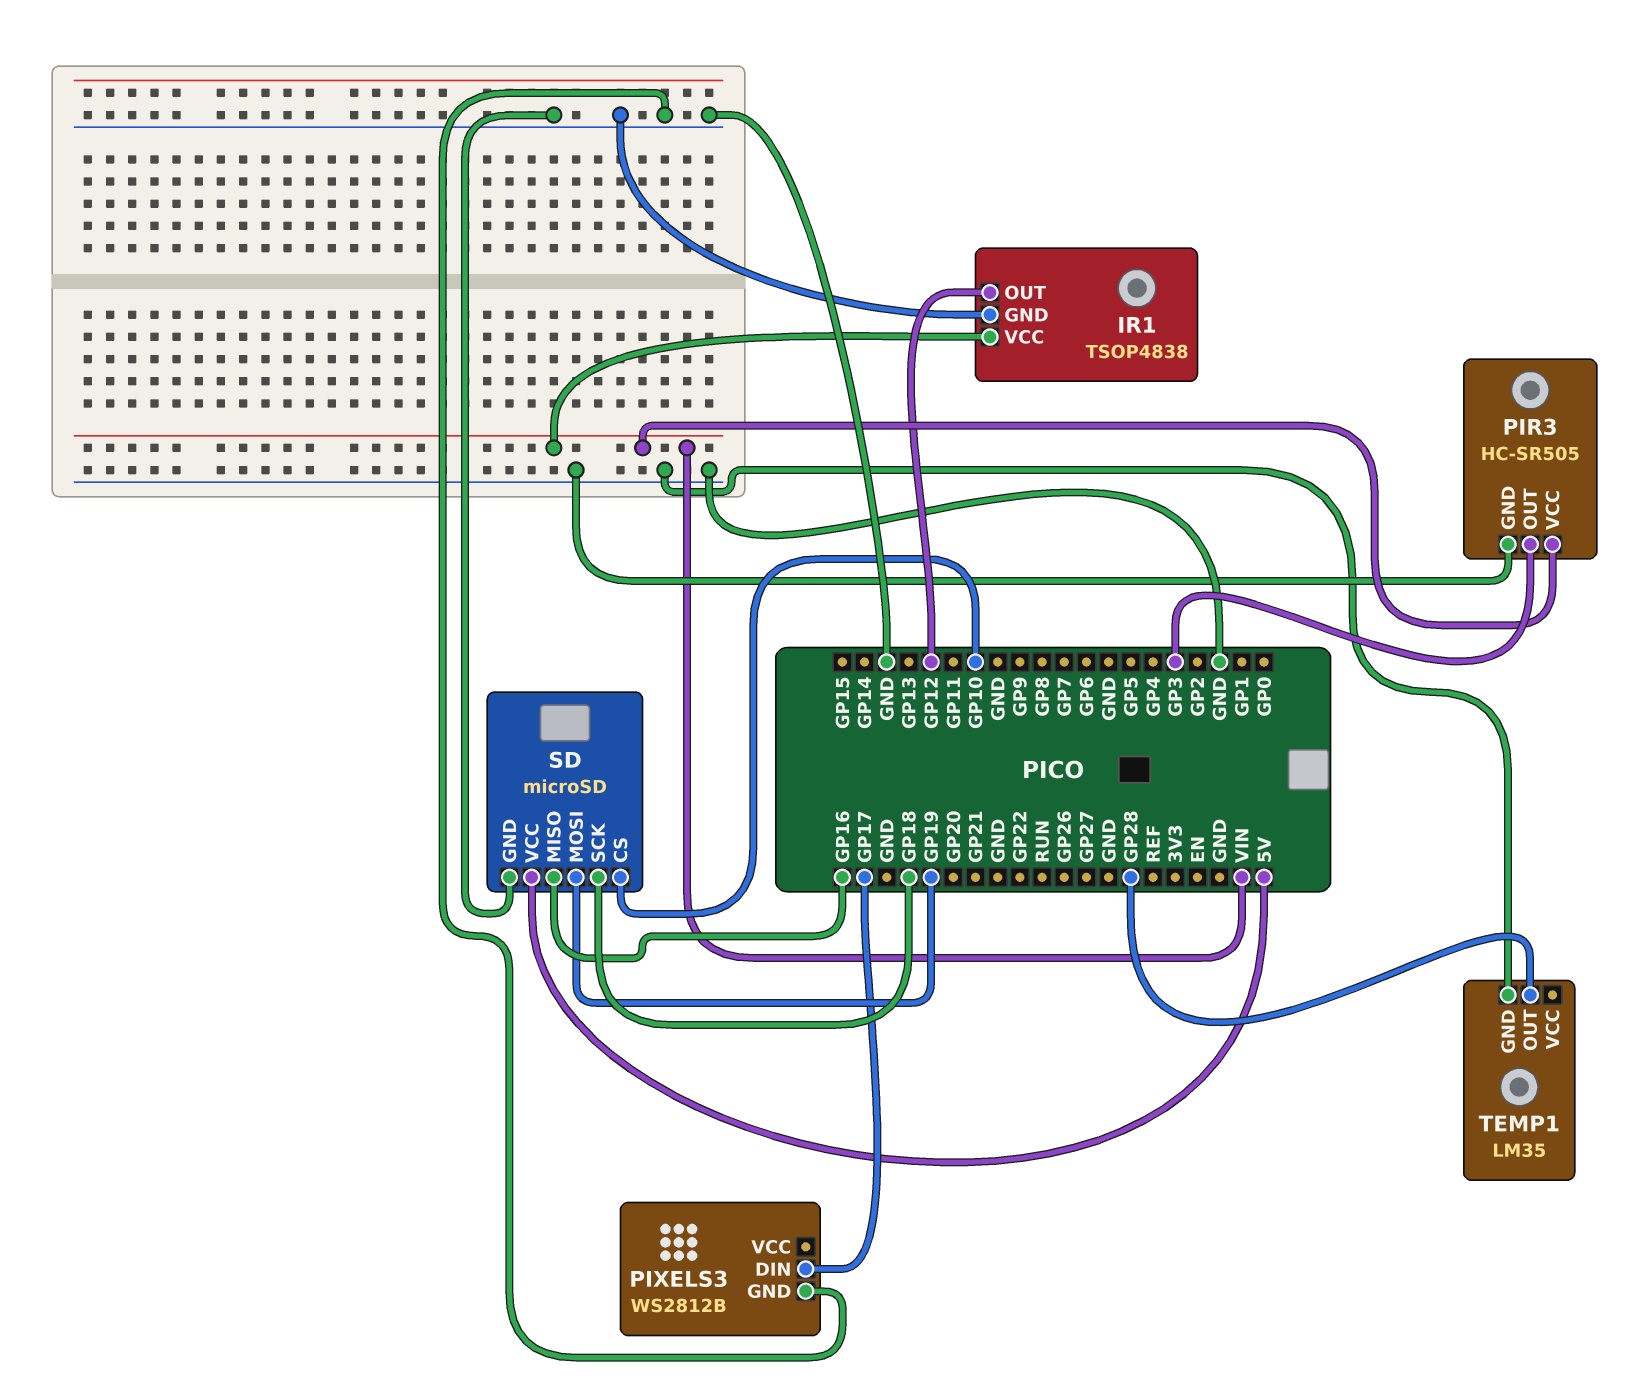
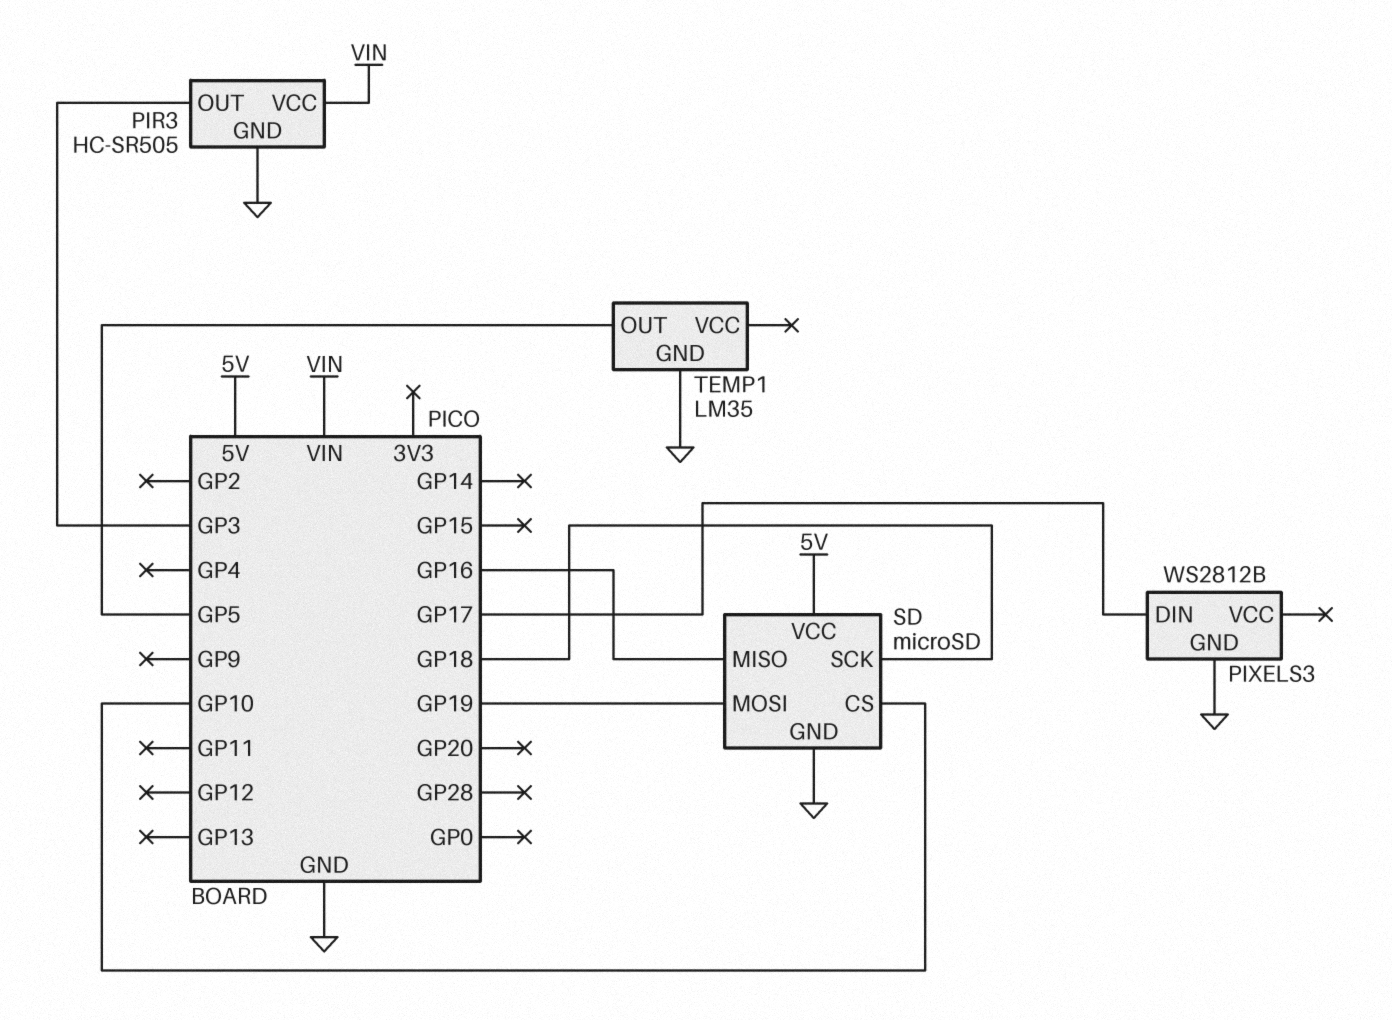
IR1: TSOP4838 -> none
IR1 pin GND: GND -> none
IR1 pin OUT: GP12 -> none
IR1 pin VCC: VIN -> none
TEMP1 pin OUT: GP28 -> GP5

